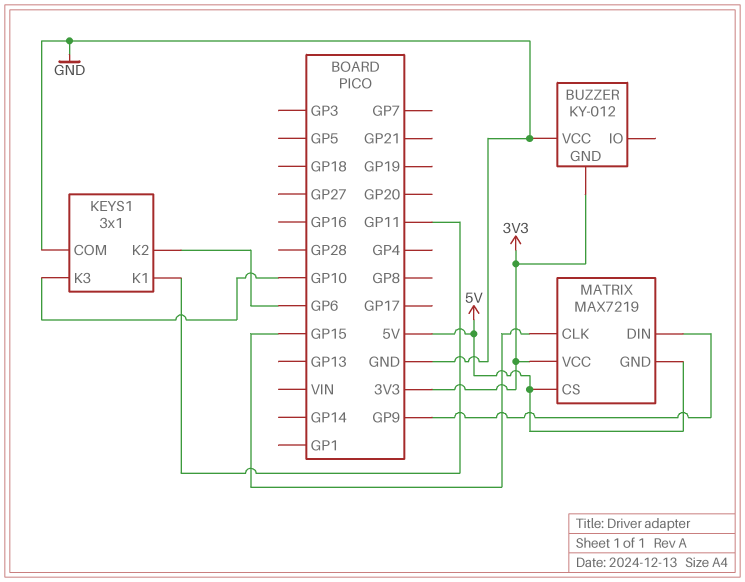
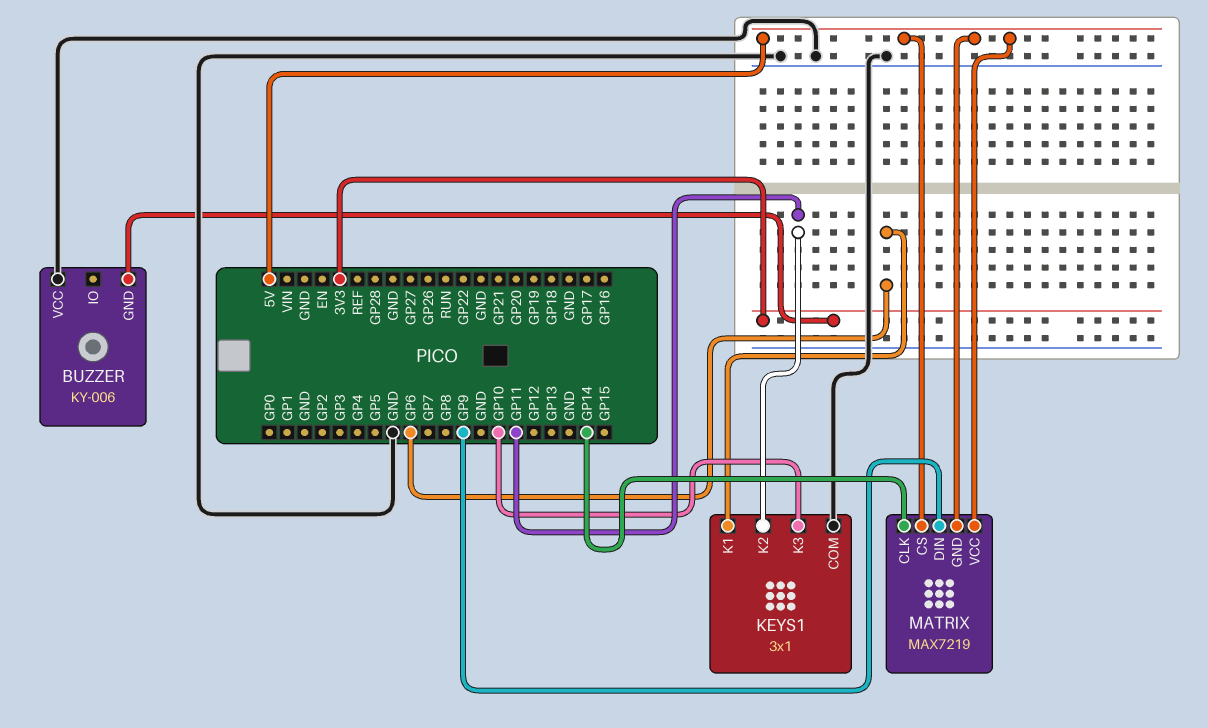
BUZZER: KY-012 -> KY-006
KEYS1 pin K1: GP11 -> GP6
KEYS1 pin K2: GP6 -> GP11
MATRIX pin CLK: GP15 -> GP14
MATRIX pin VCC: 3V3 -> 5V

